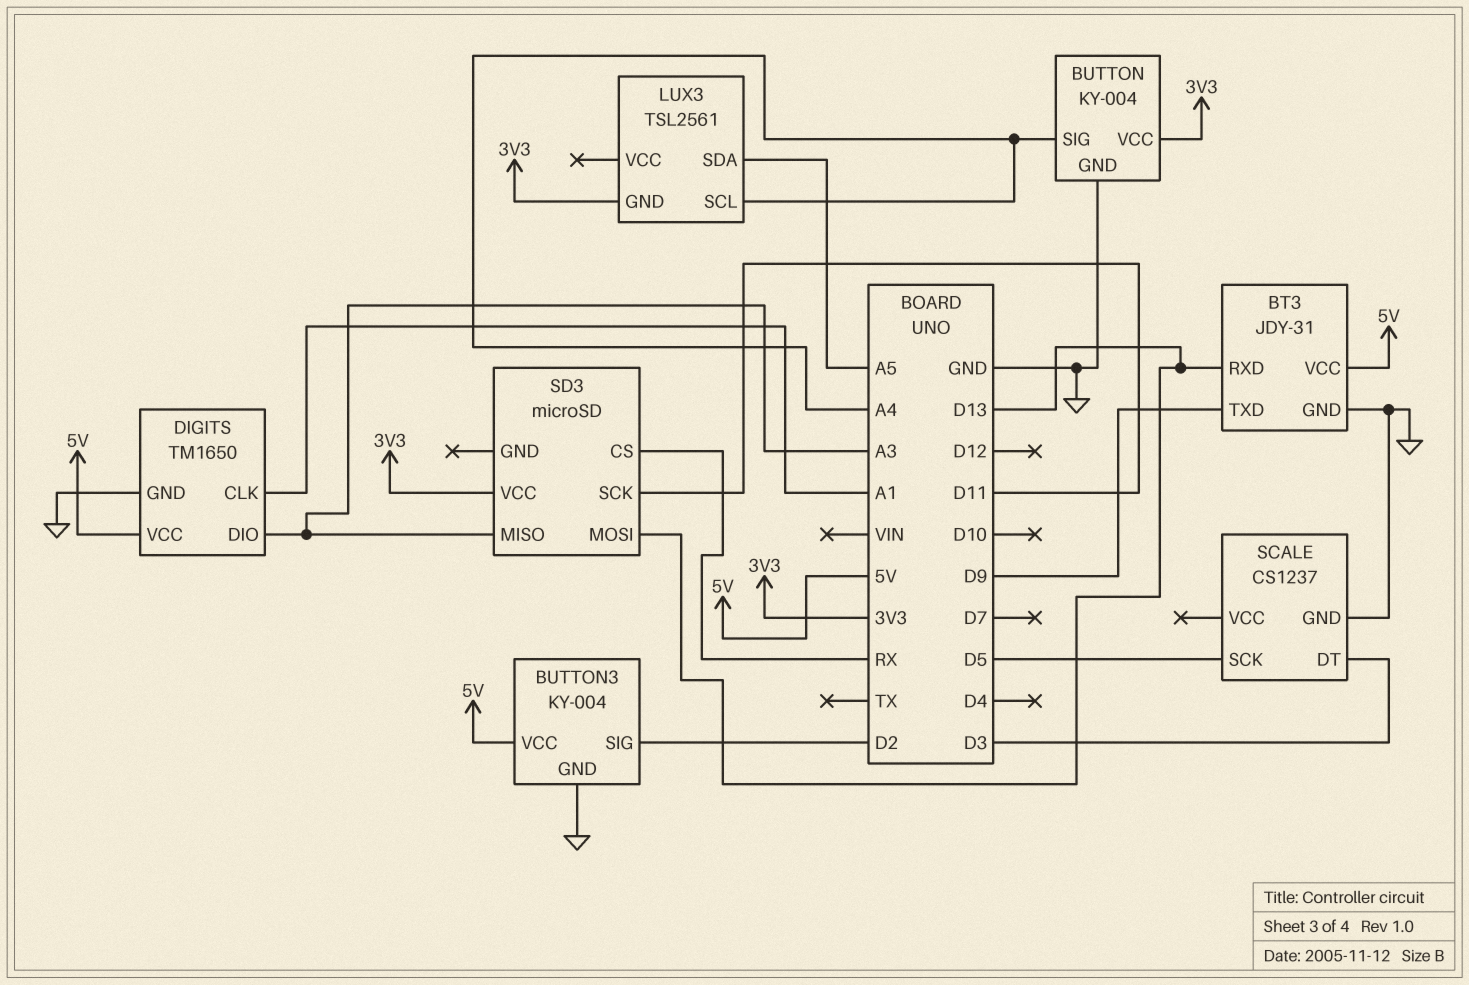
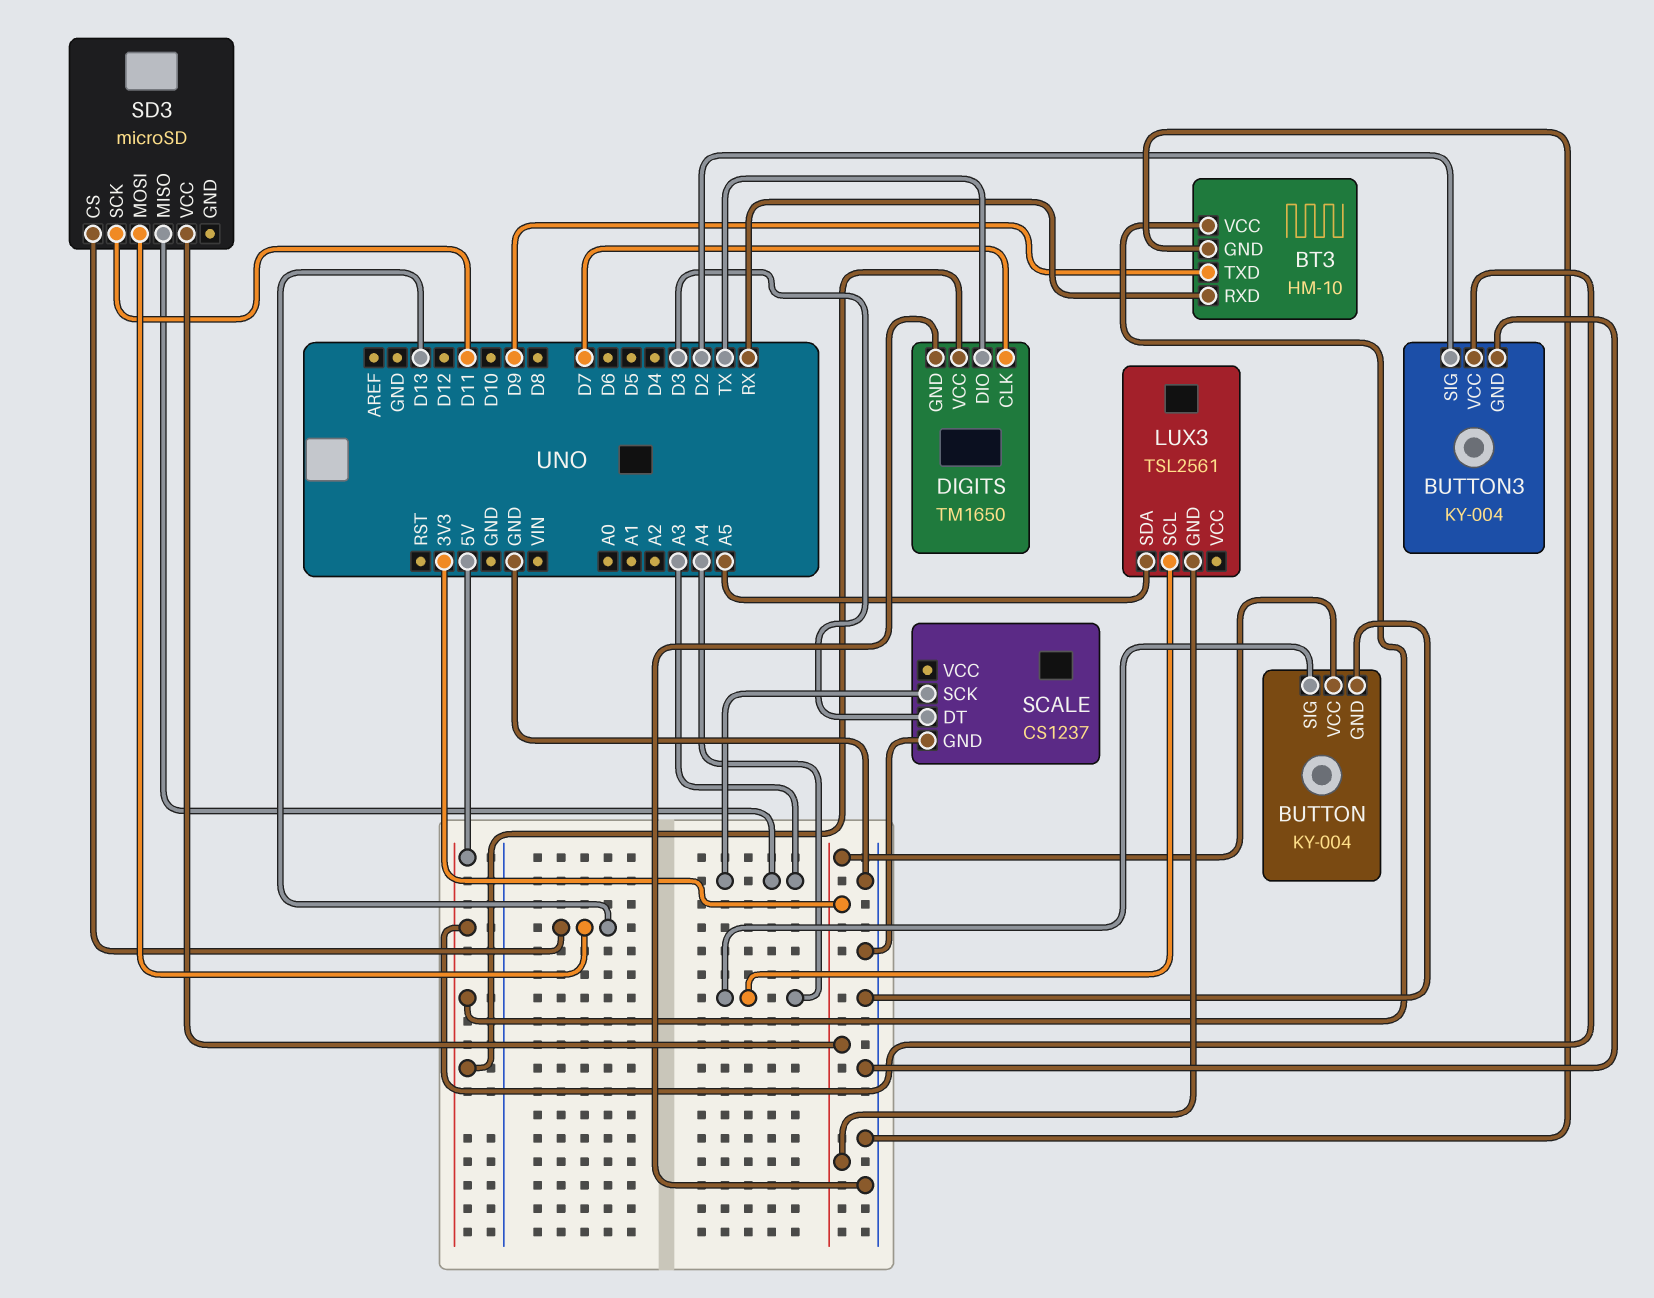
BT3: JDY-31 -> HM-10
BT3 pin RXD: D13 -> RX
DIGITS pin CLK: A1 -> D7
DIGITS pin DIO: A3 -> TX
SCALE pin SCK: D5 -> A3
SD3 pin CS: RX -> D13

